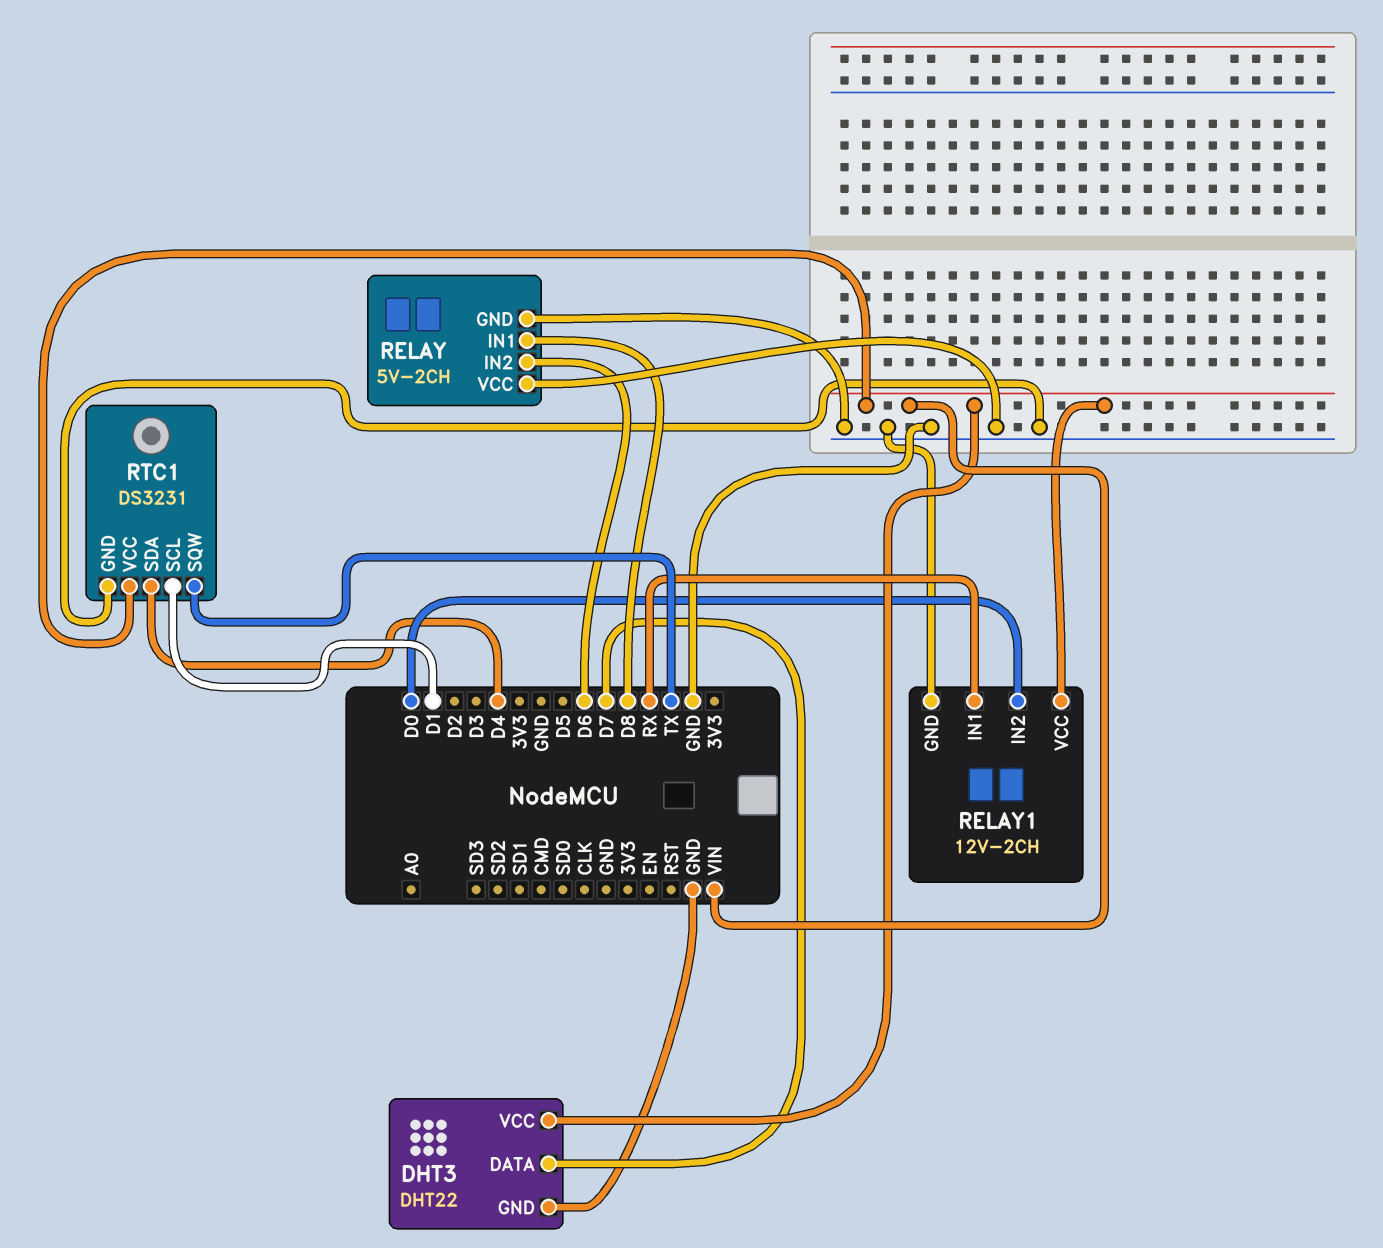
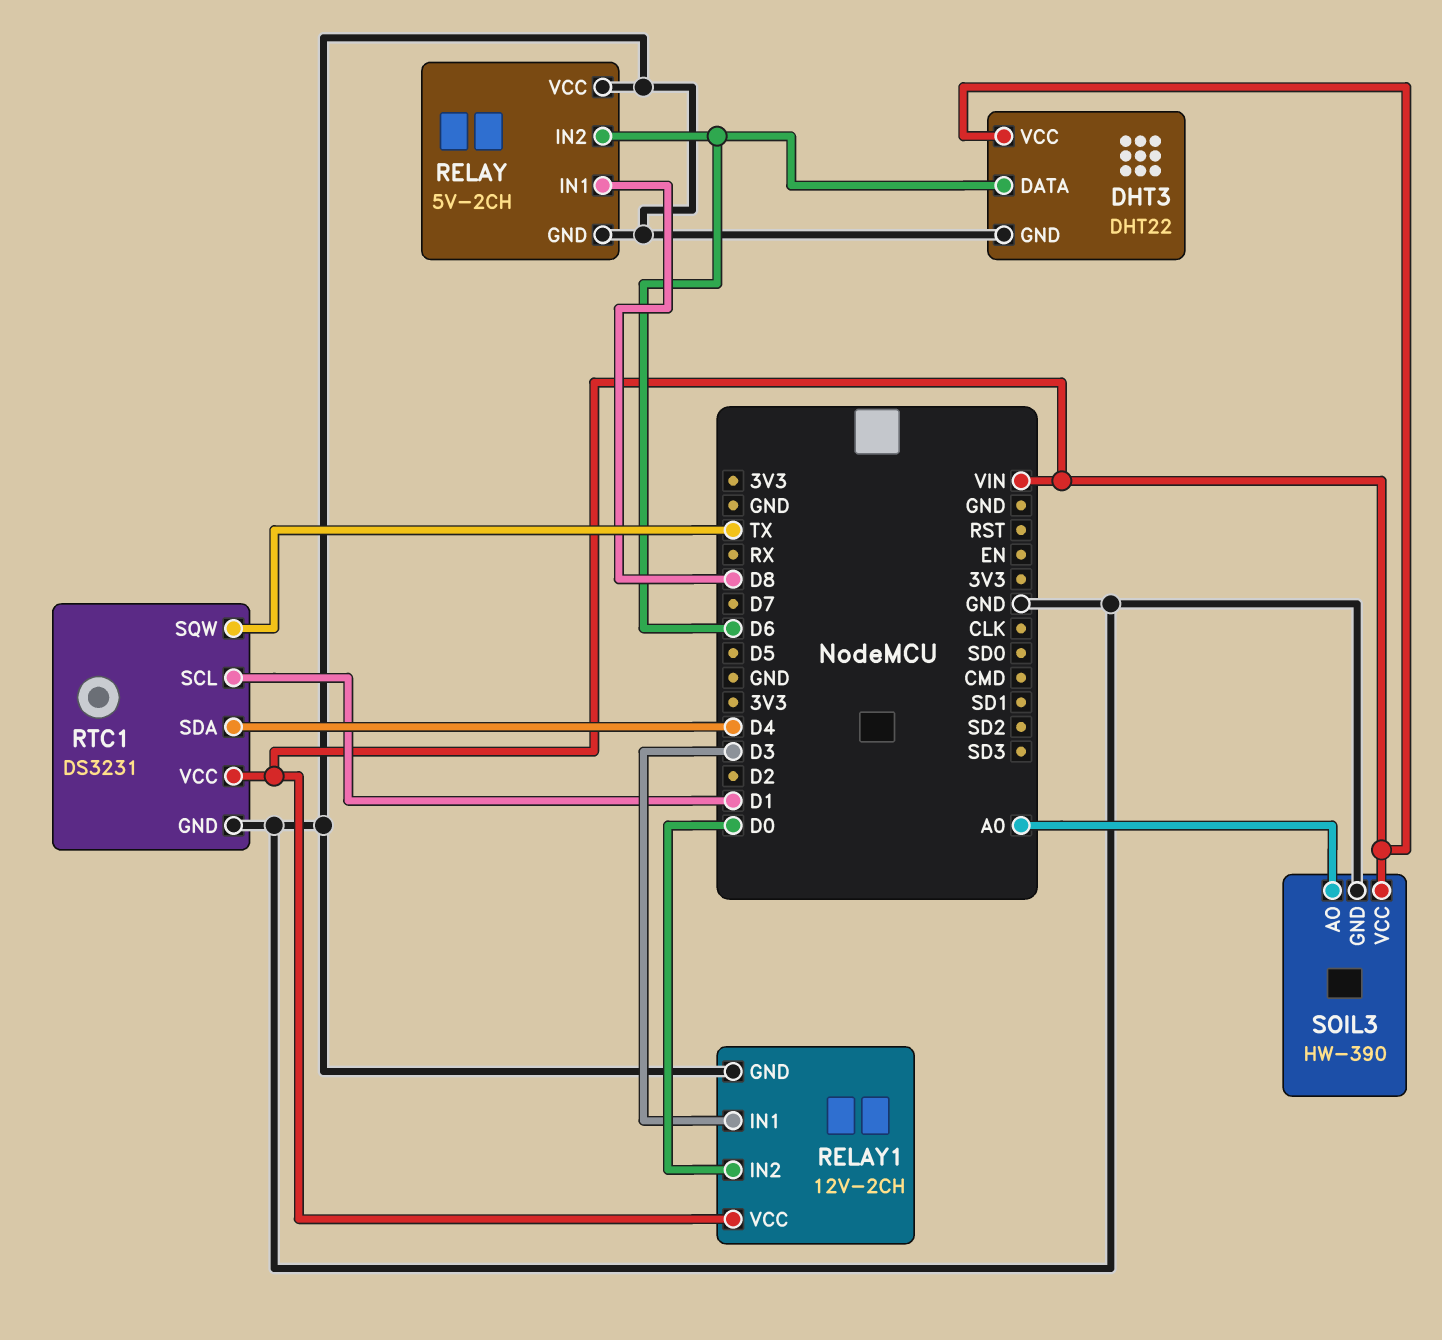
DHT3 pin DATA: D7 -> D6
RELAY1 pin IN1: RX -> D3
SOIL3: none -> HW-390
SOIL3 pin AO: none -> A0
SOIL3 pin GND: none -> GND
SOIL3 pin VCC: none -> VIN

